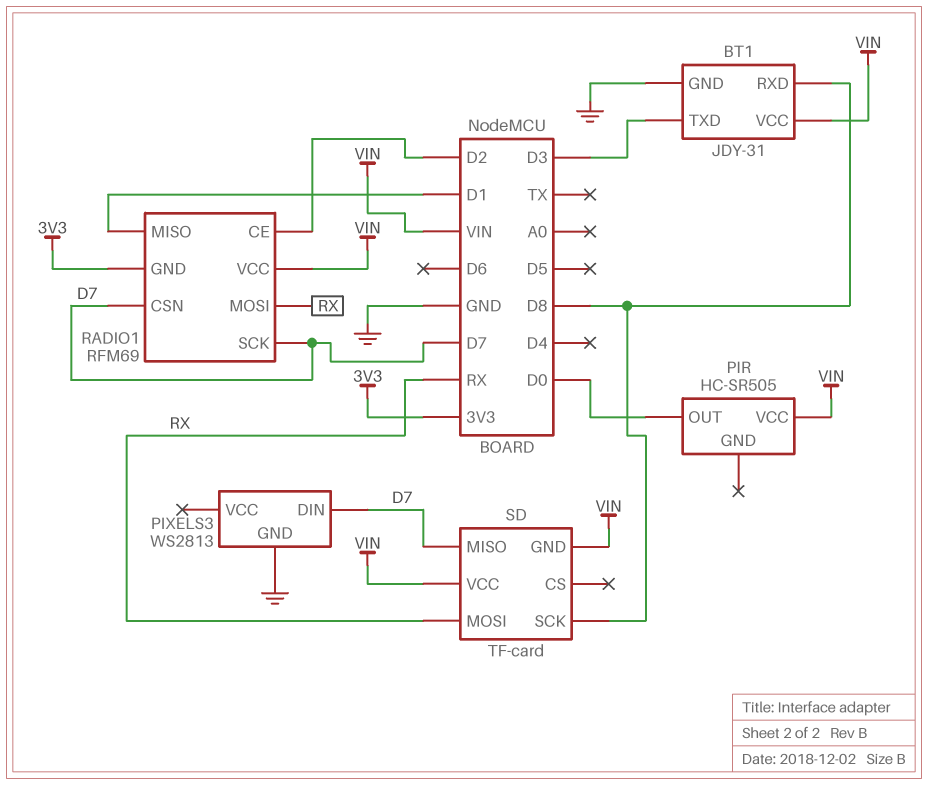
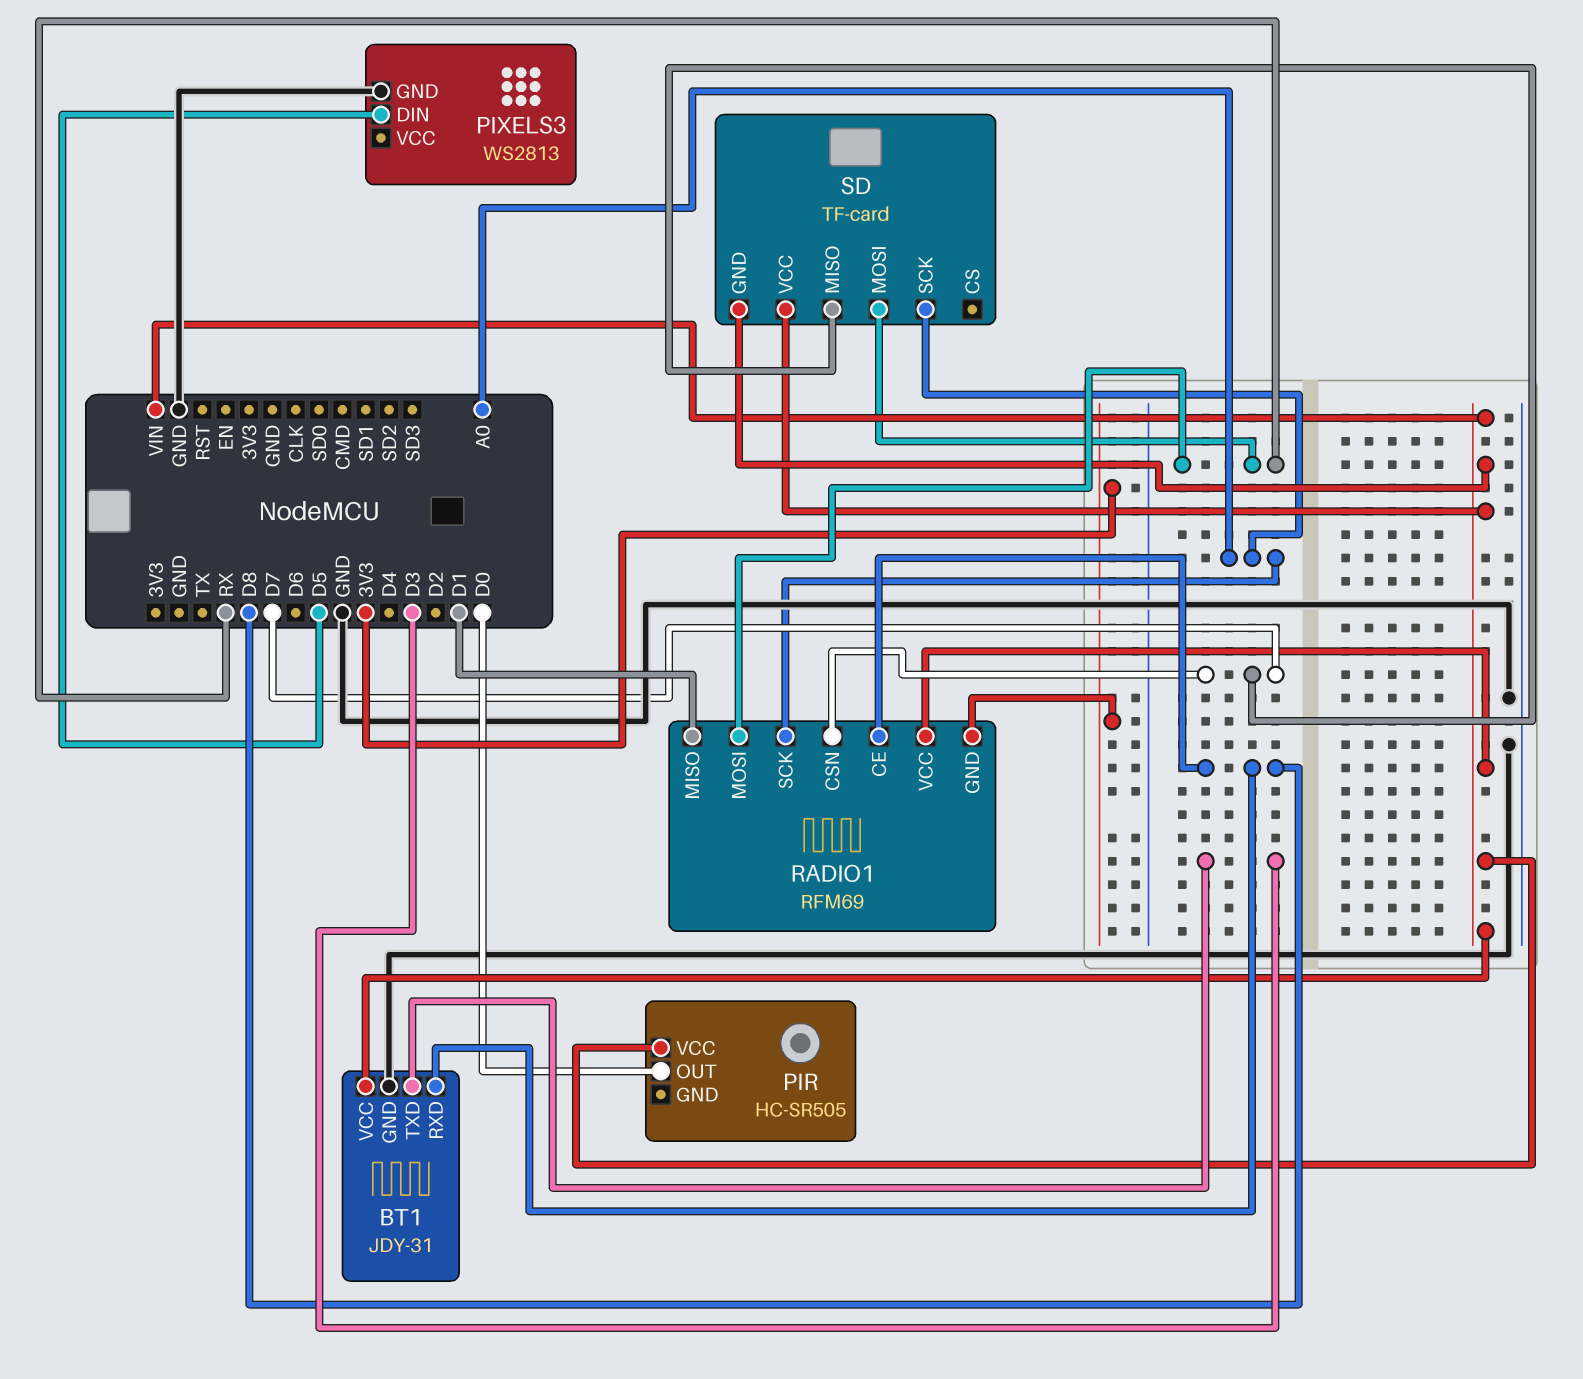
PIXELS3 pin DIN: D7 -> D5
RADIO1 pin CE: D2 -> D8
RADIO1 pin SCK: D7 -> A0
SD pin SCK: D8 -> A0

